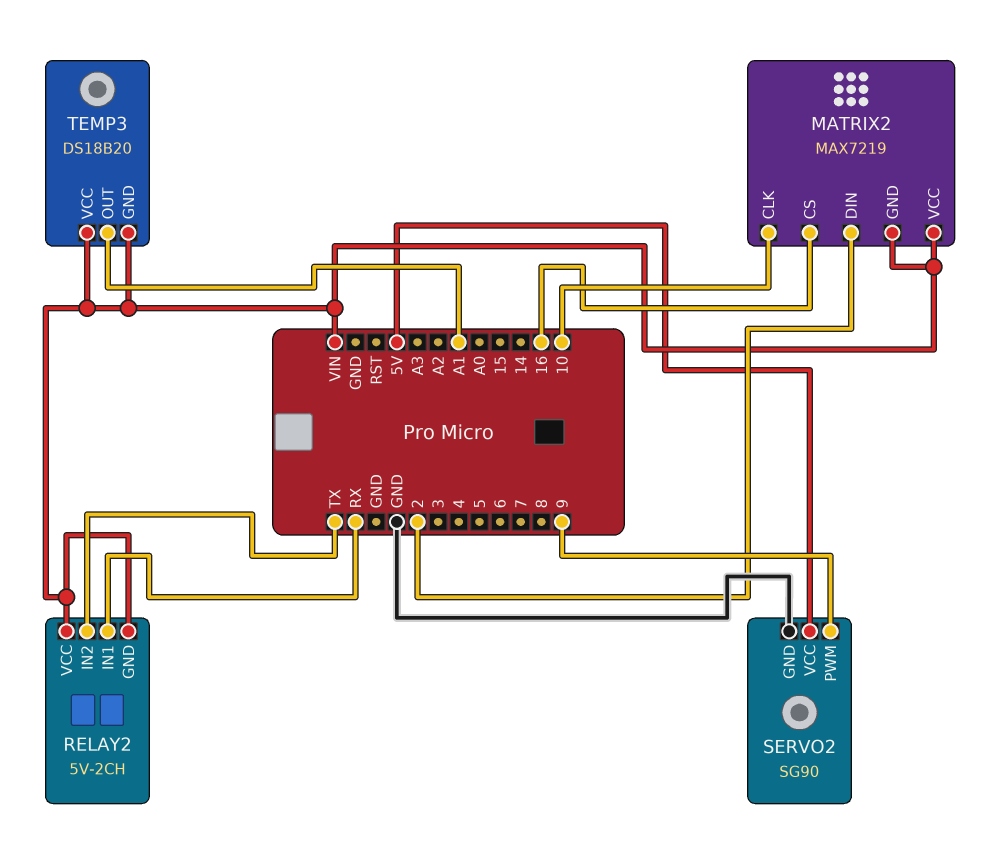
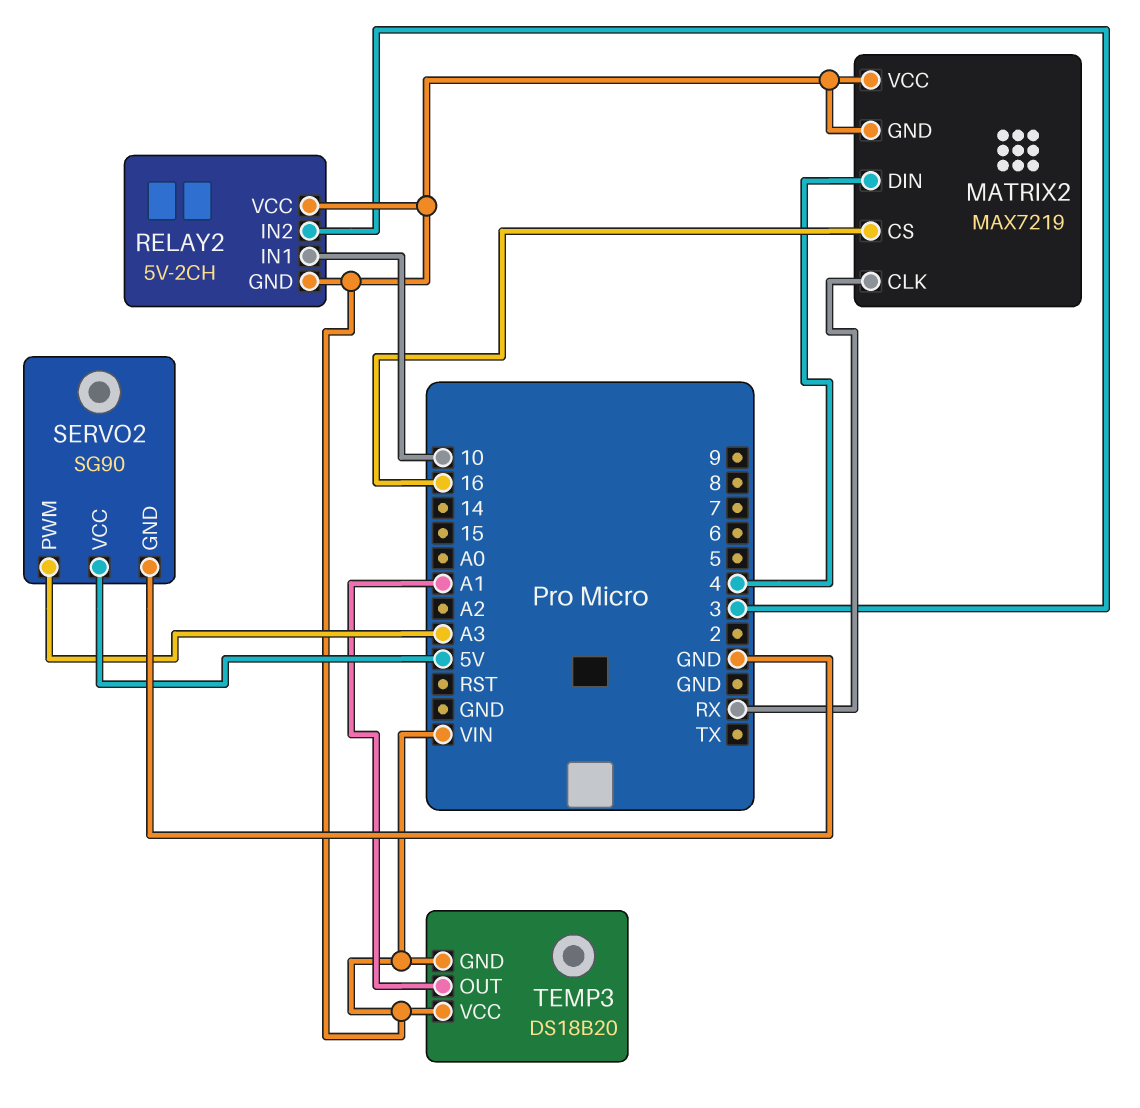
MATRIX2 pin CLK: 10 -> RX
MATRIX2 pin DIN: 2 -> 4
RELAY2 pin IN1: RX -> 10
RELAY2 pin IN2: TX -> 3
SERVO2 pin PWM: 9 -> A3

